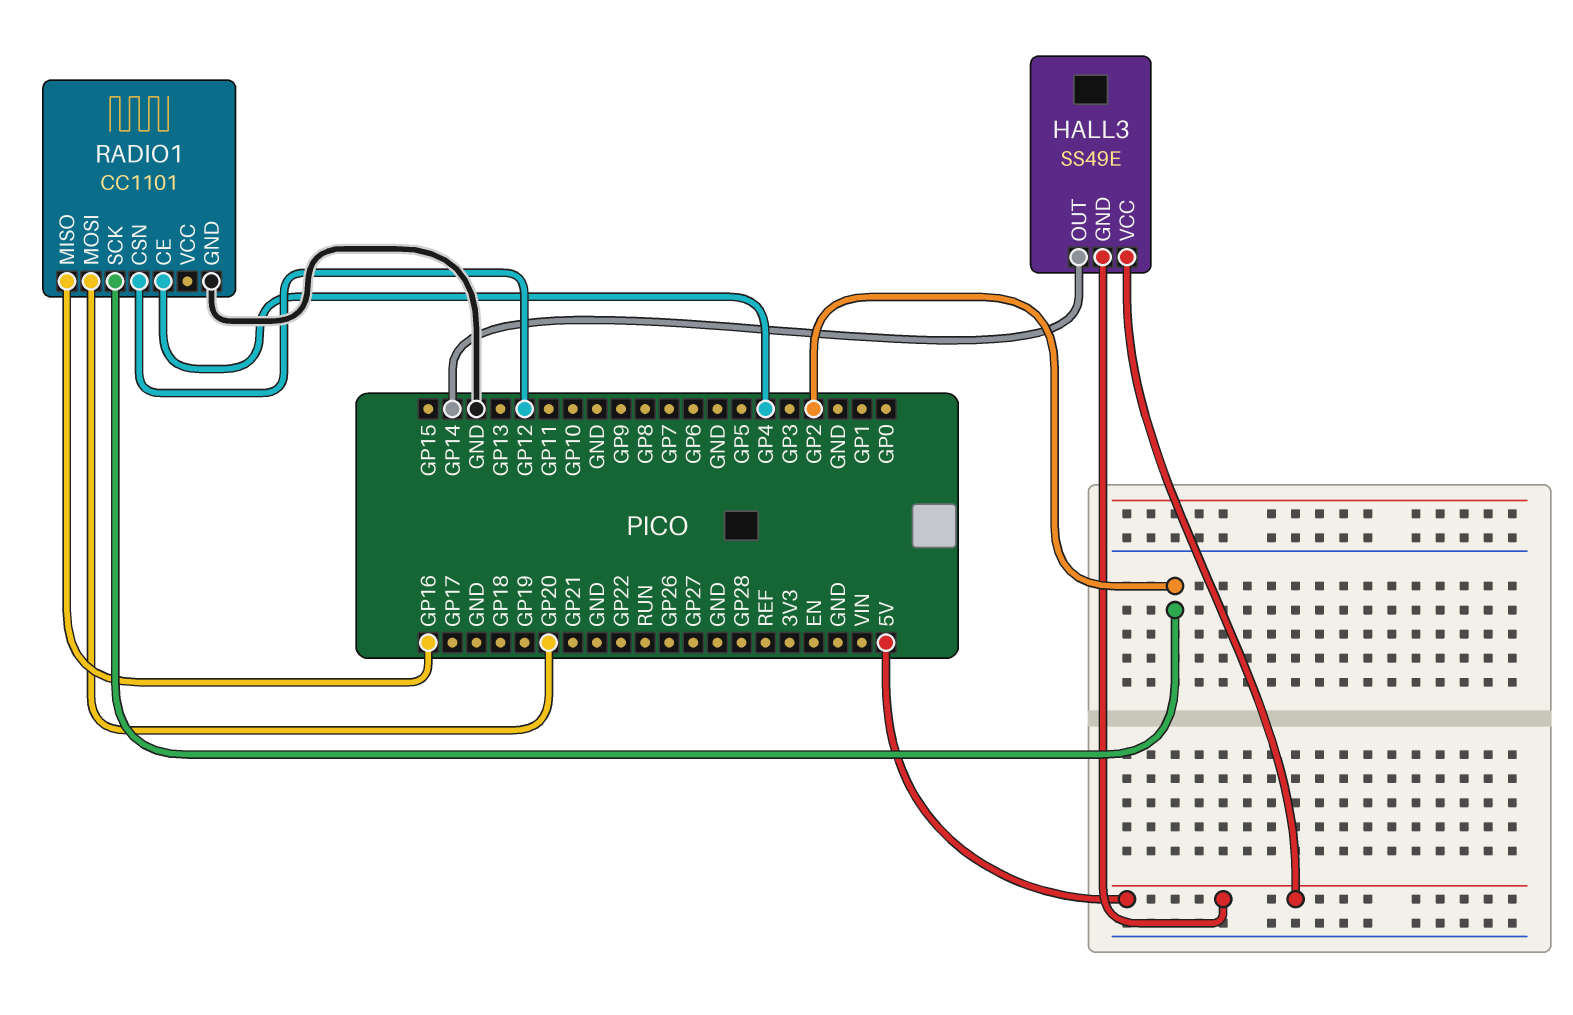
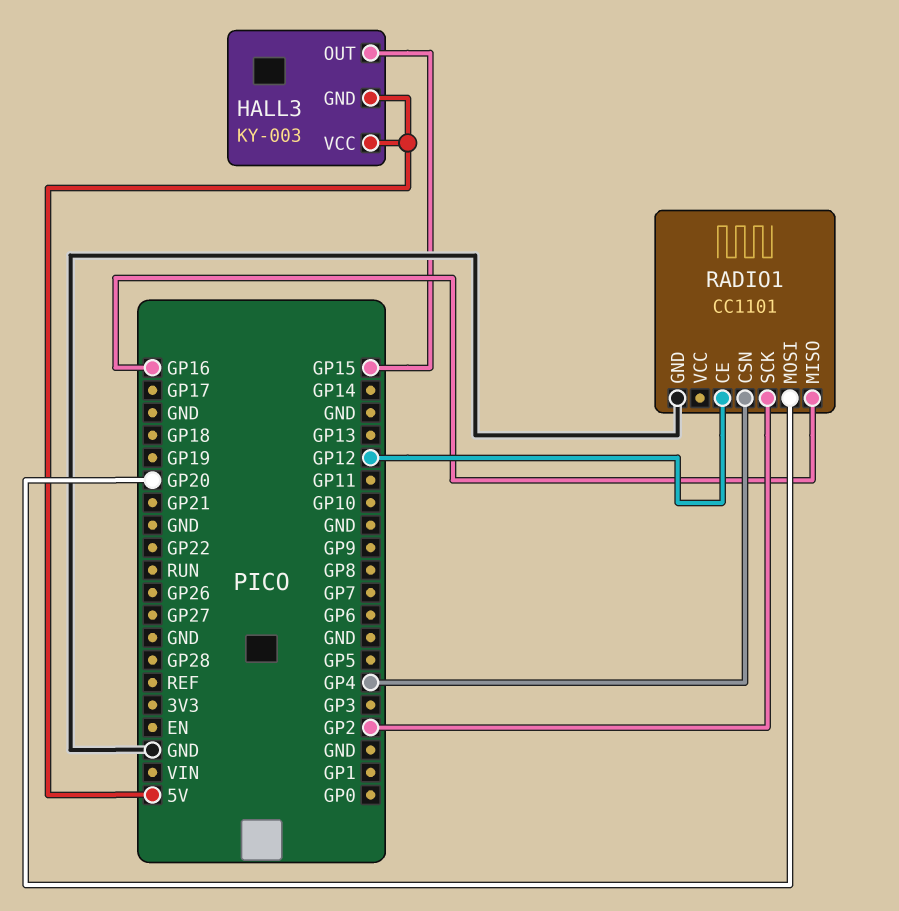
HALL3: SS49E -> KY-003
HALL3 pin OUT: GP14 -> GP15
RADIO1 pin CE: GP4 -> GP12
RADIO1 pin CSN: GP12 -> GP4

